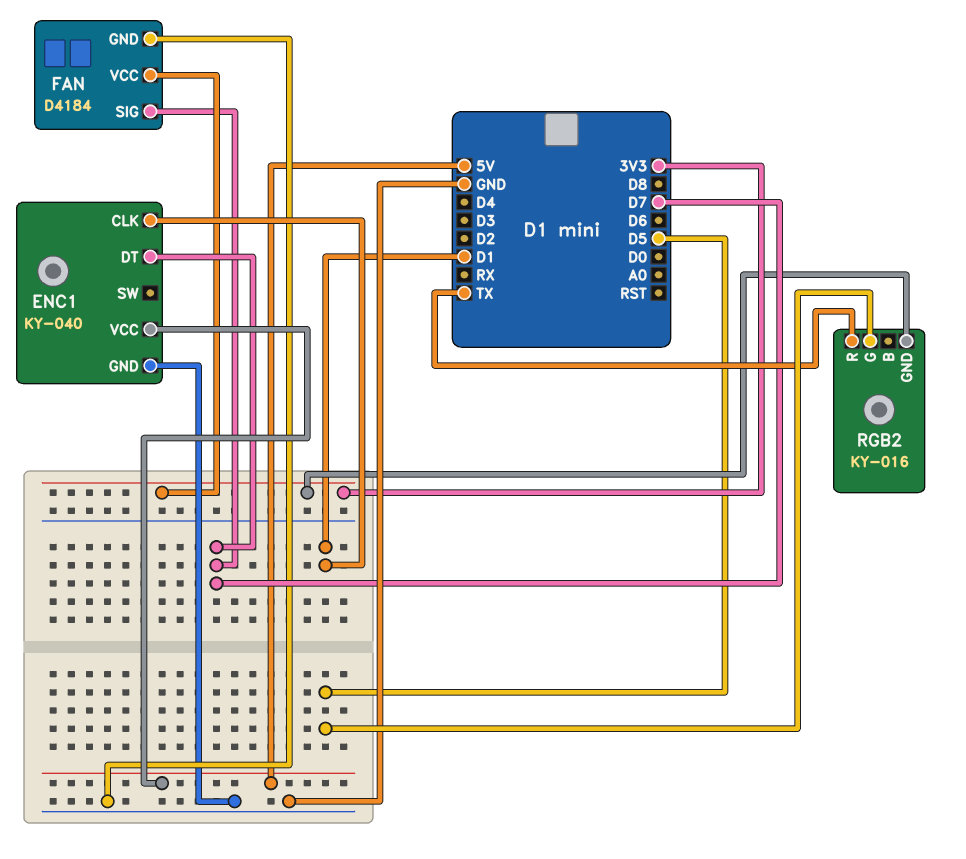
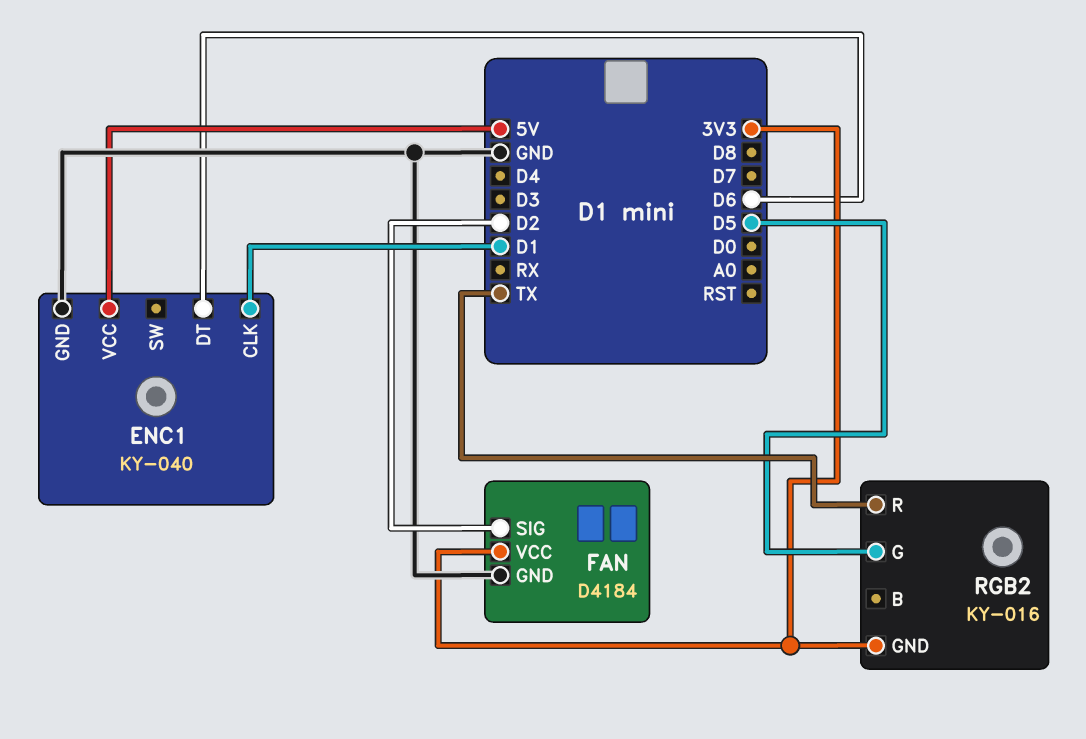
ENC1 pin DT: D7 -> D6
FAN pin SIG: D7 -> D2

